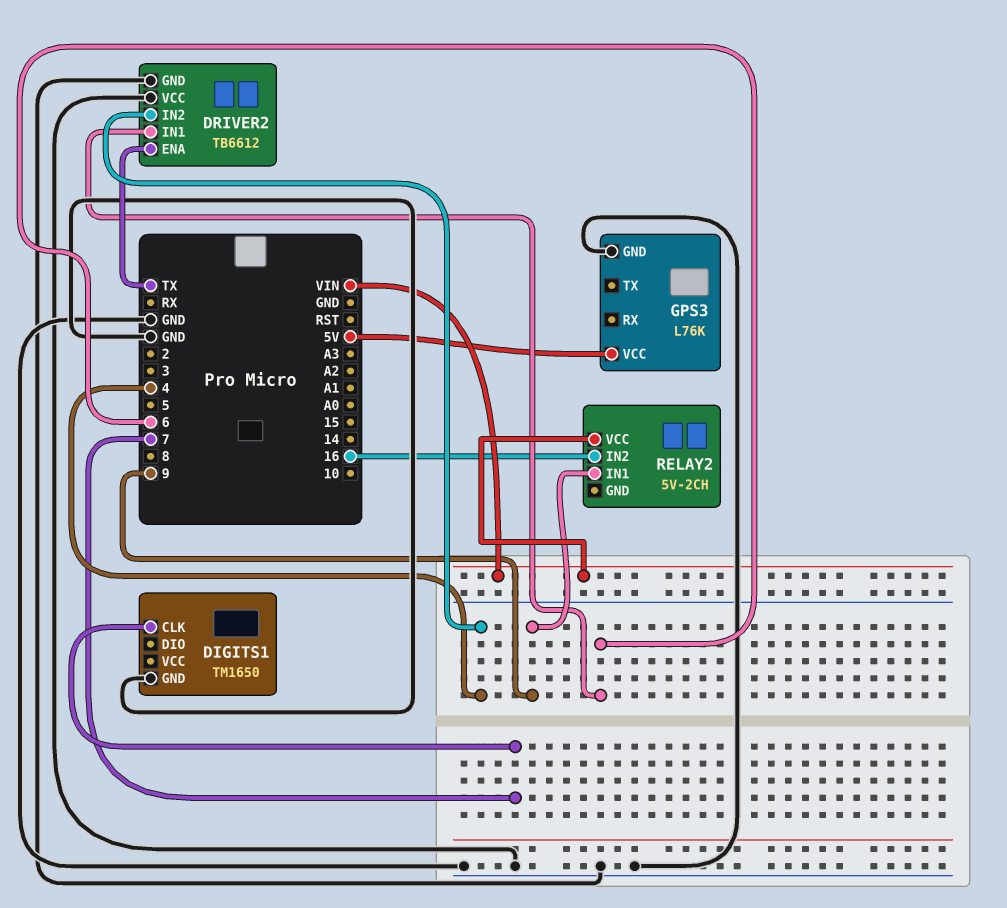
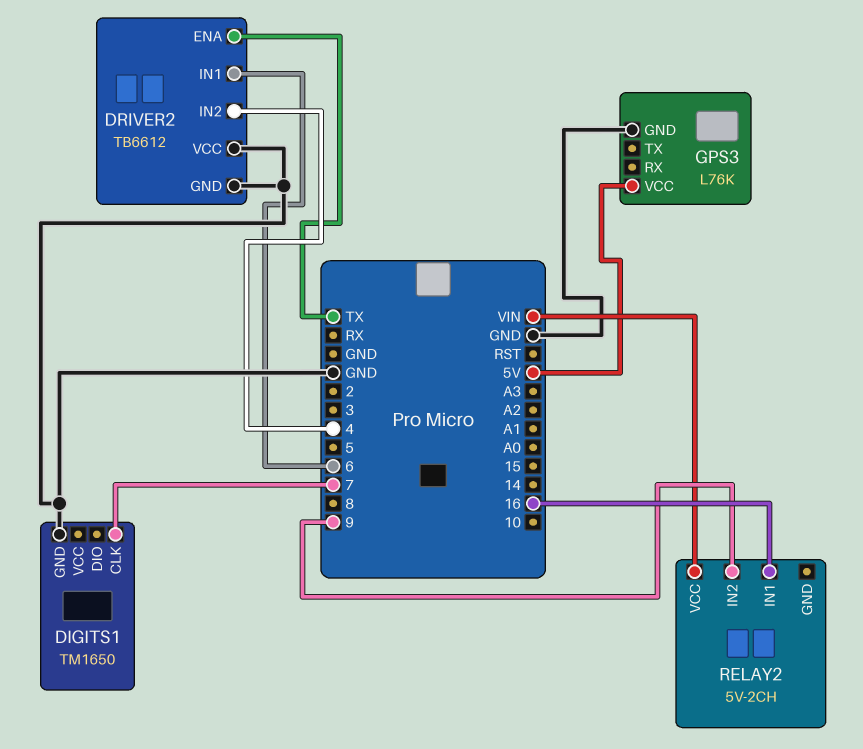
RELAY2 pin IN1: 9 -> 16
RELAY2 pin IN2: 16 -> 9

